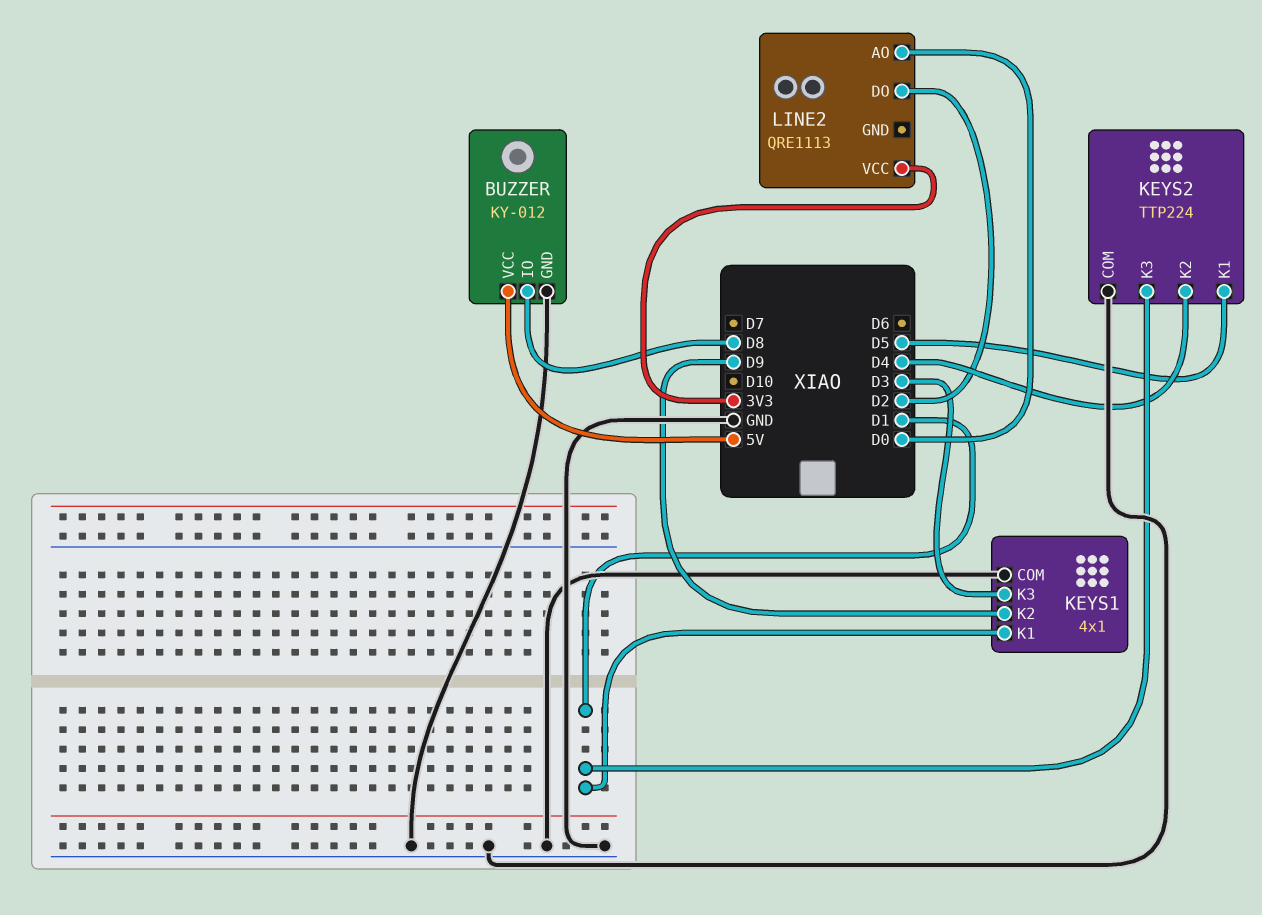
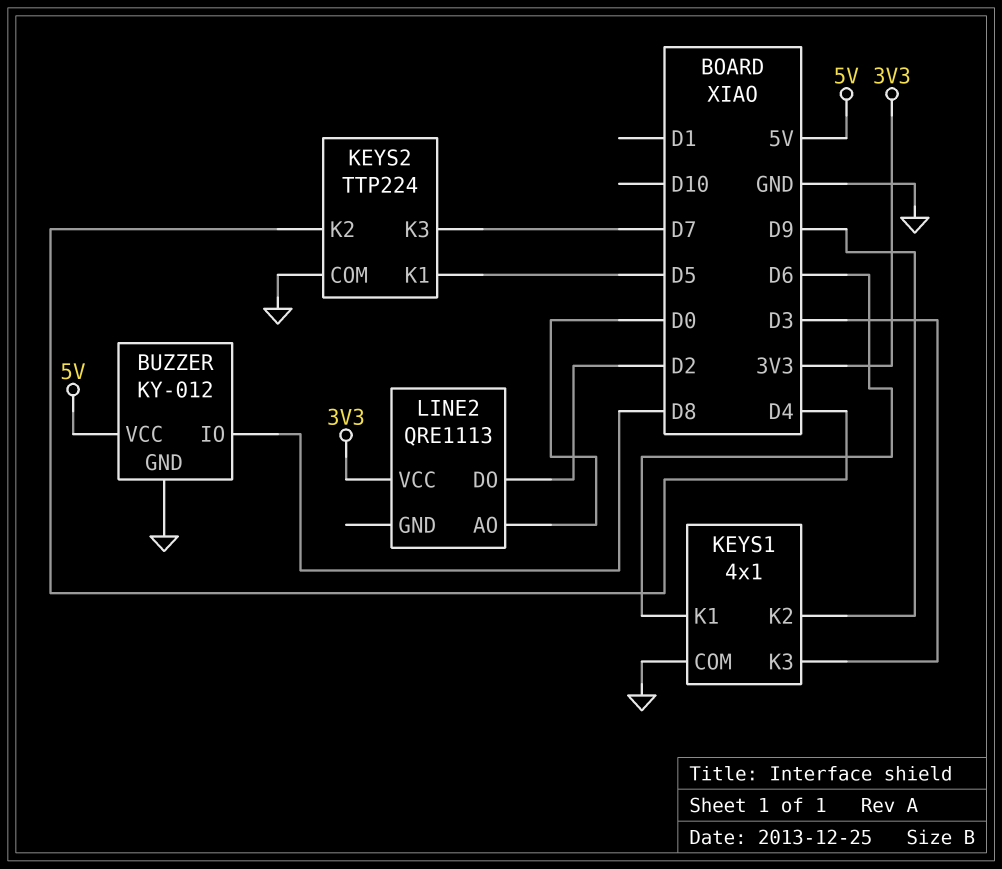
KEYS1 pin K1: D1 -> D6
KEYS2 pin K3: D1 -> D7

